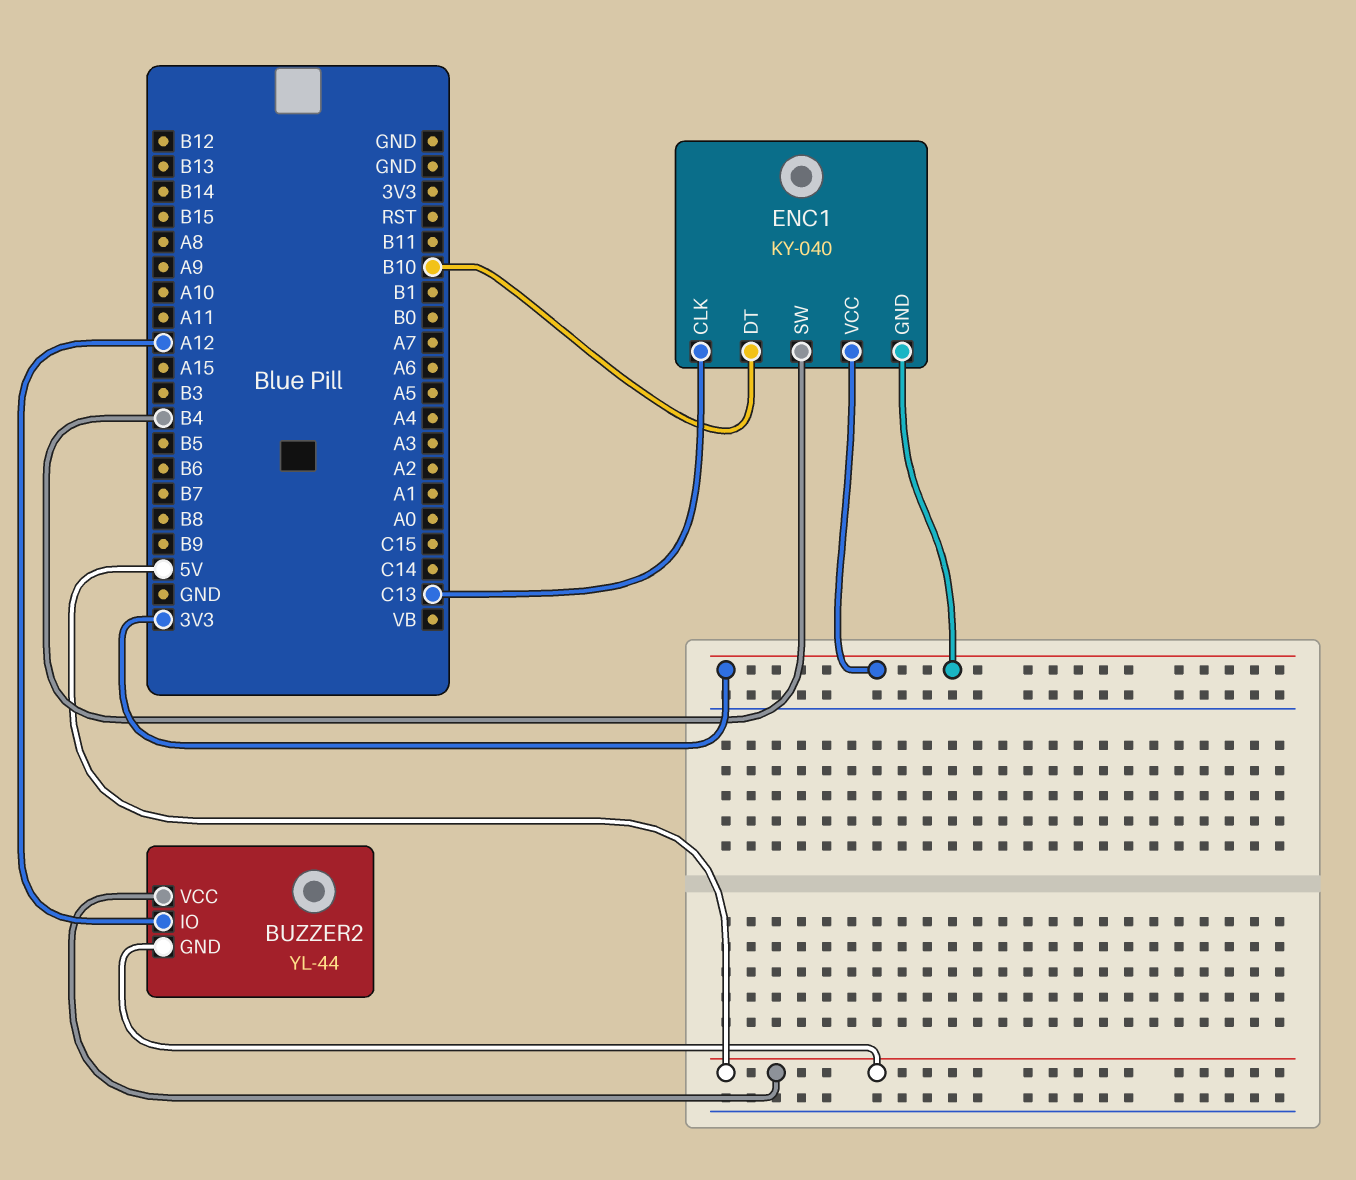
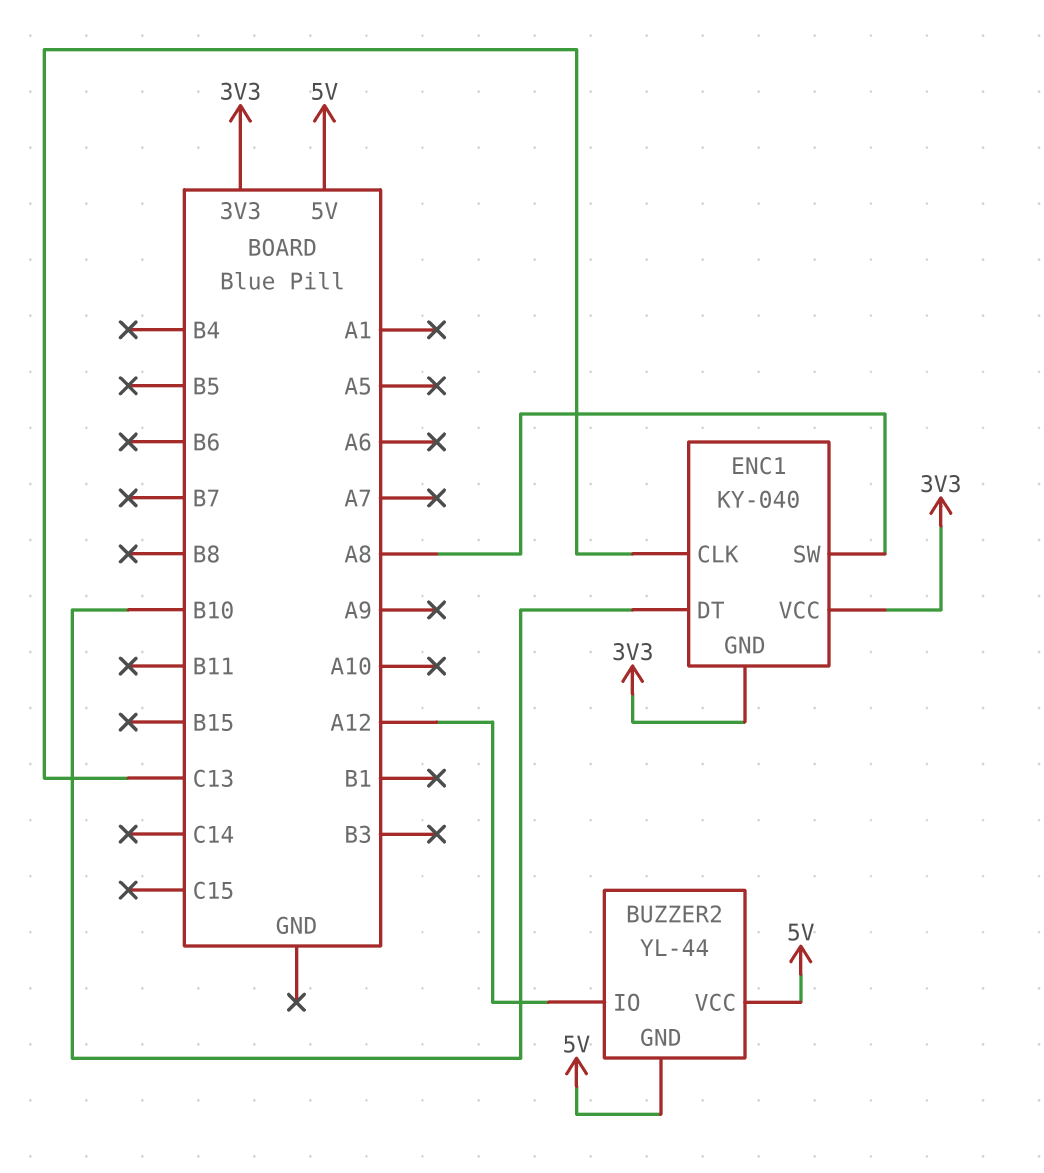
ENC1 pin SW: B4 -> A8

